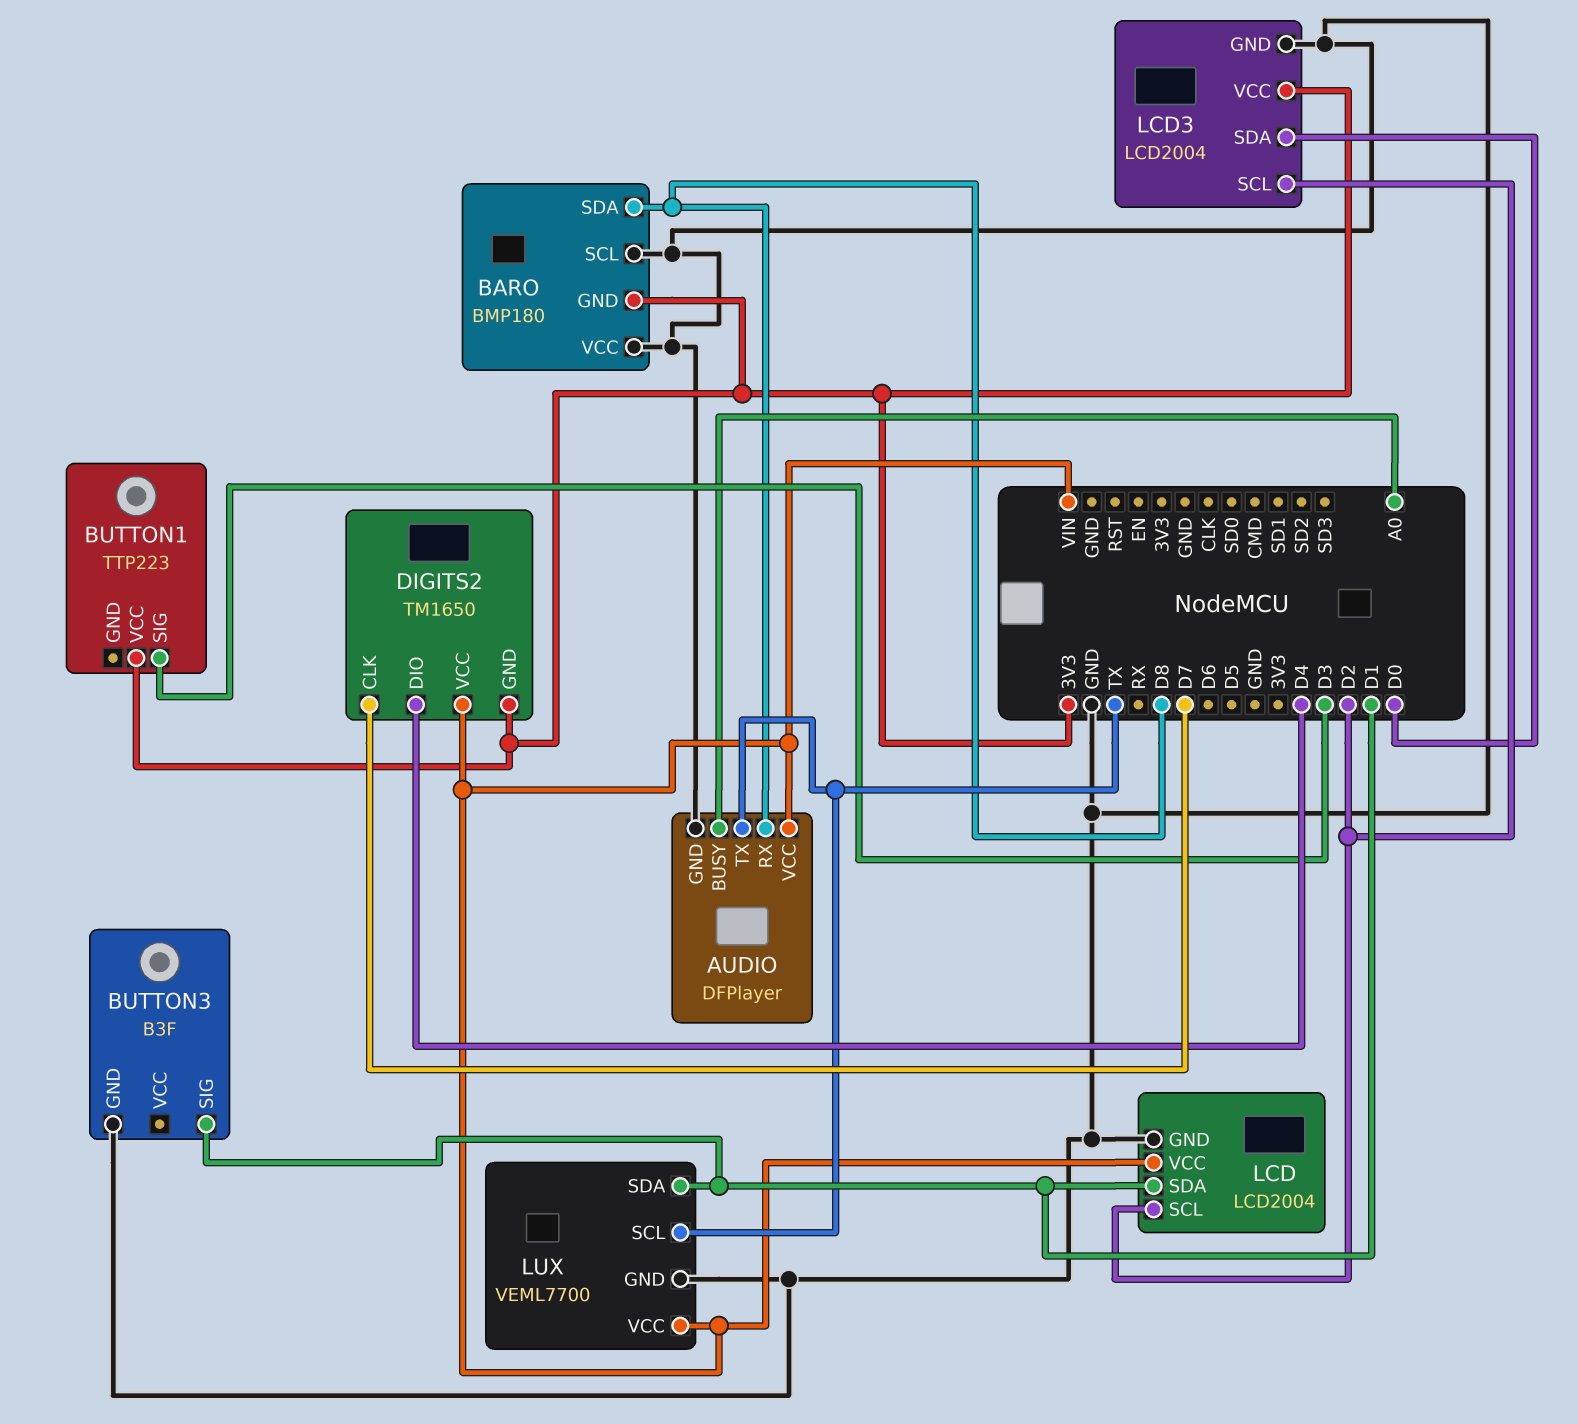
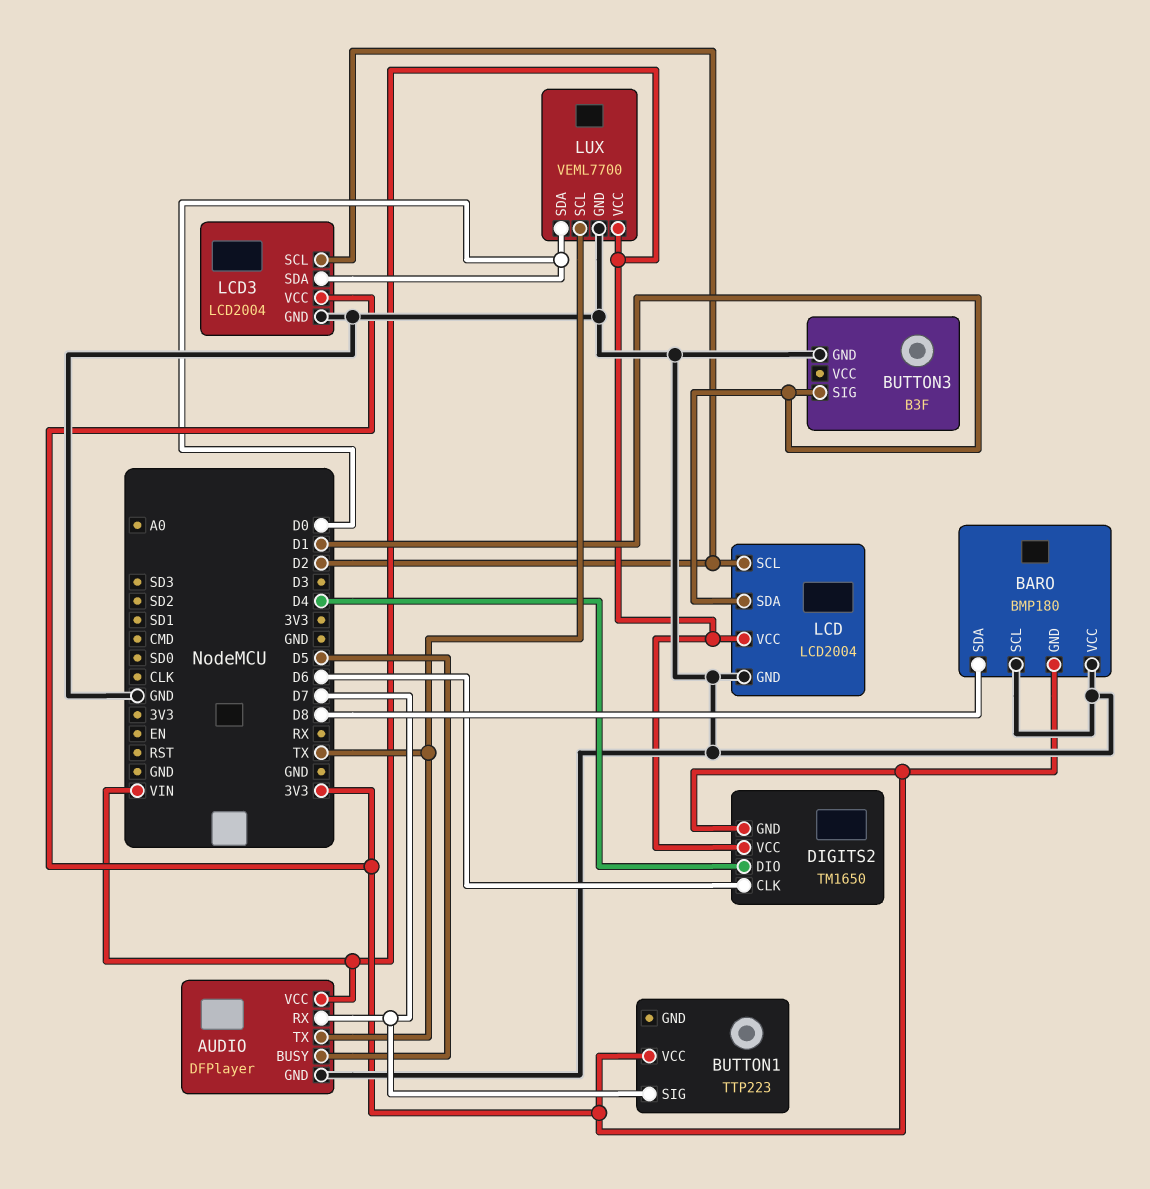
AUDIO pin BUSY: A0 -> D5
AUDIO pin RX: D8 -> D7
BUTTON1 pin SIG: D3 -> D7
DIGITS2 pin CLK: D7 -> D6
LUX pin SDA: D1 -> D0

